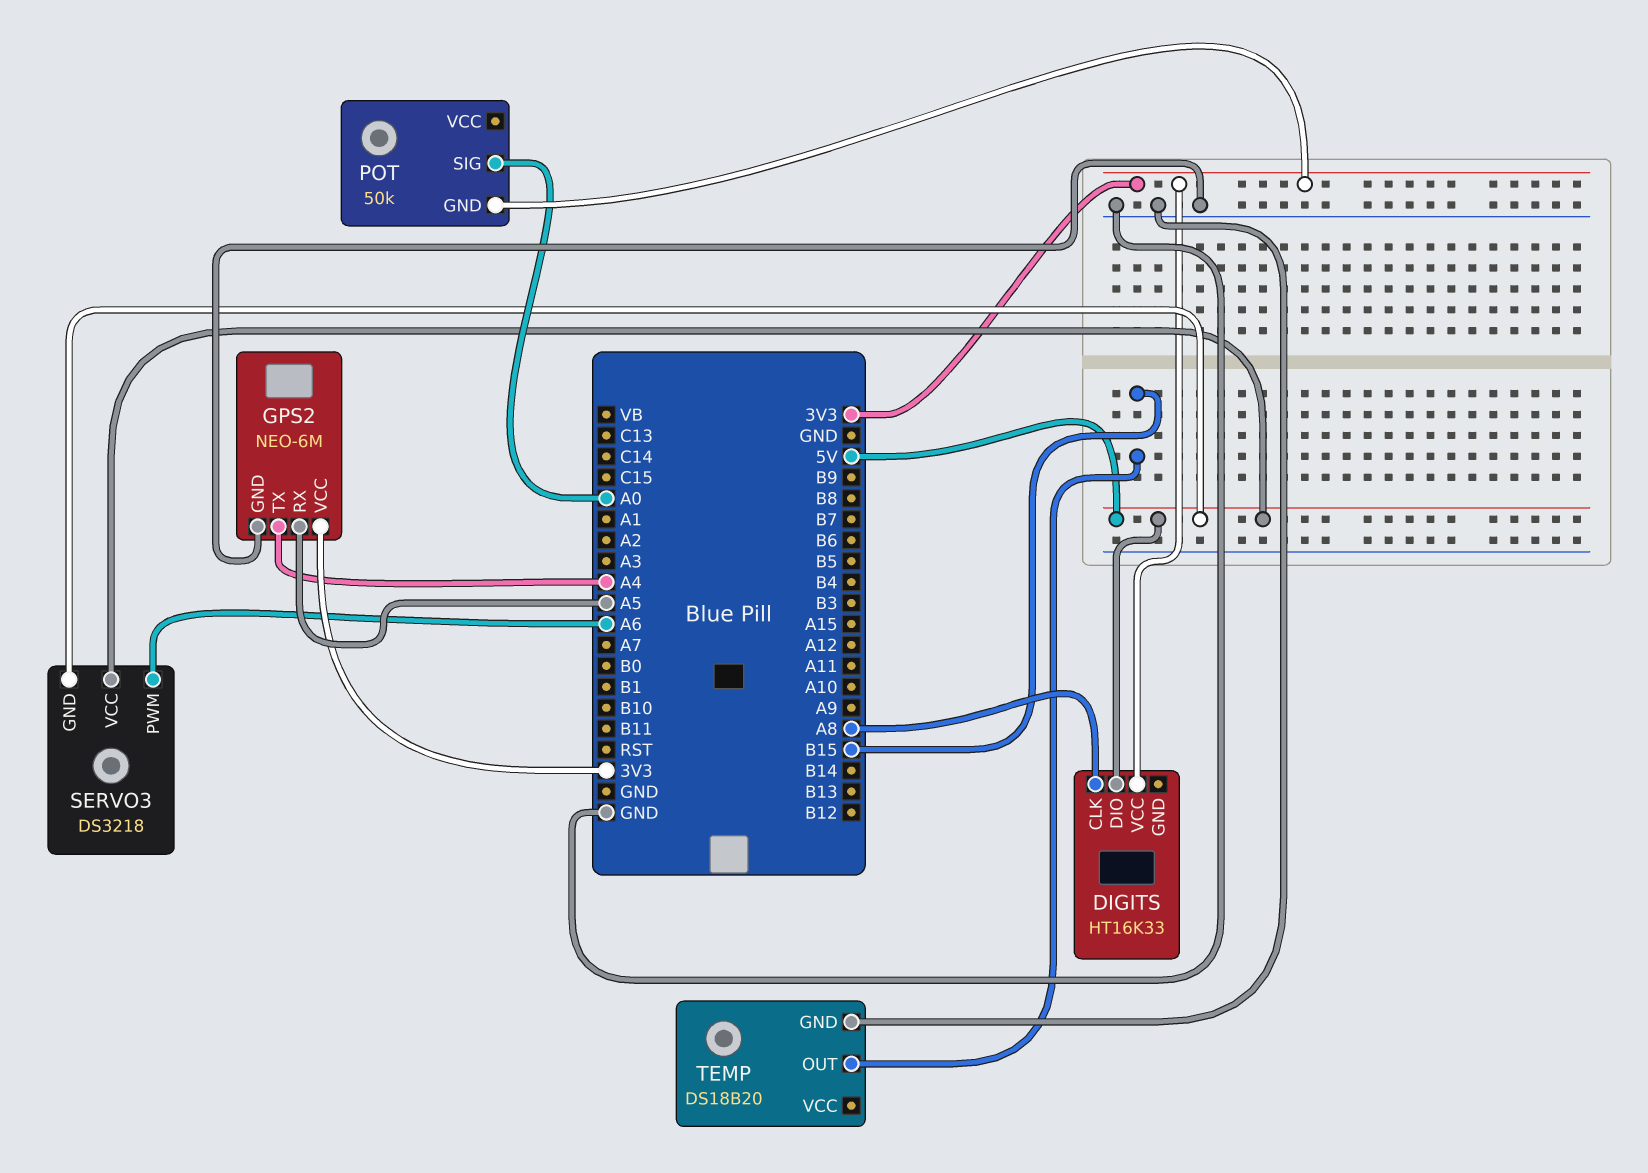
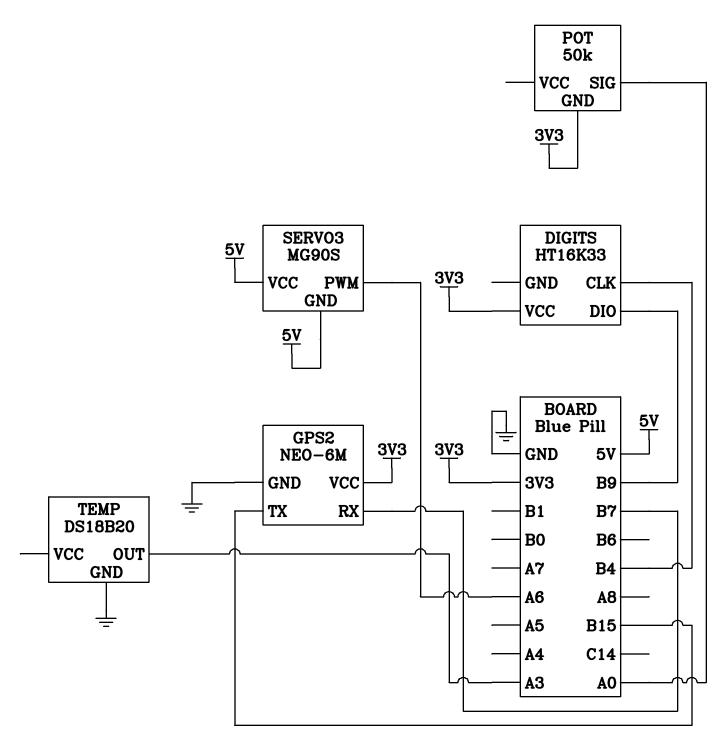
DIGITS pin CLK: A8 -> B4
DIGITS pin DIO: 5V -> B9
GPS2 pin RX: A5 -> B7
GPS2 pin TX: A4 -> B15
SERVO3: DS3218 -> MG90S
TEMP pin OUT: B15 -> A3

